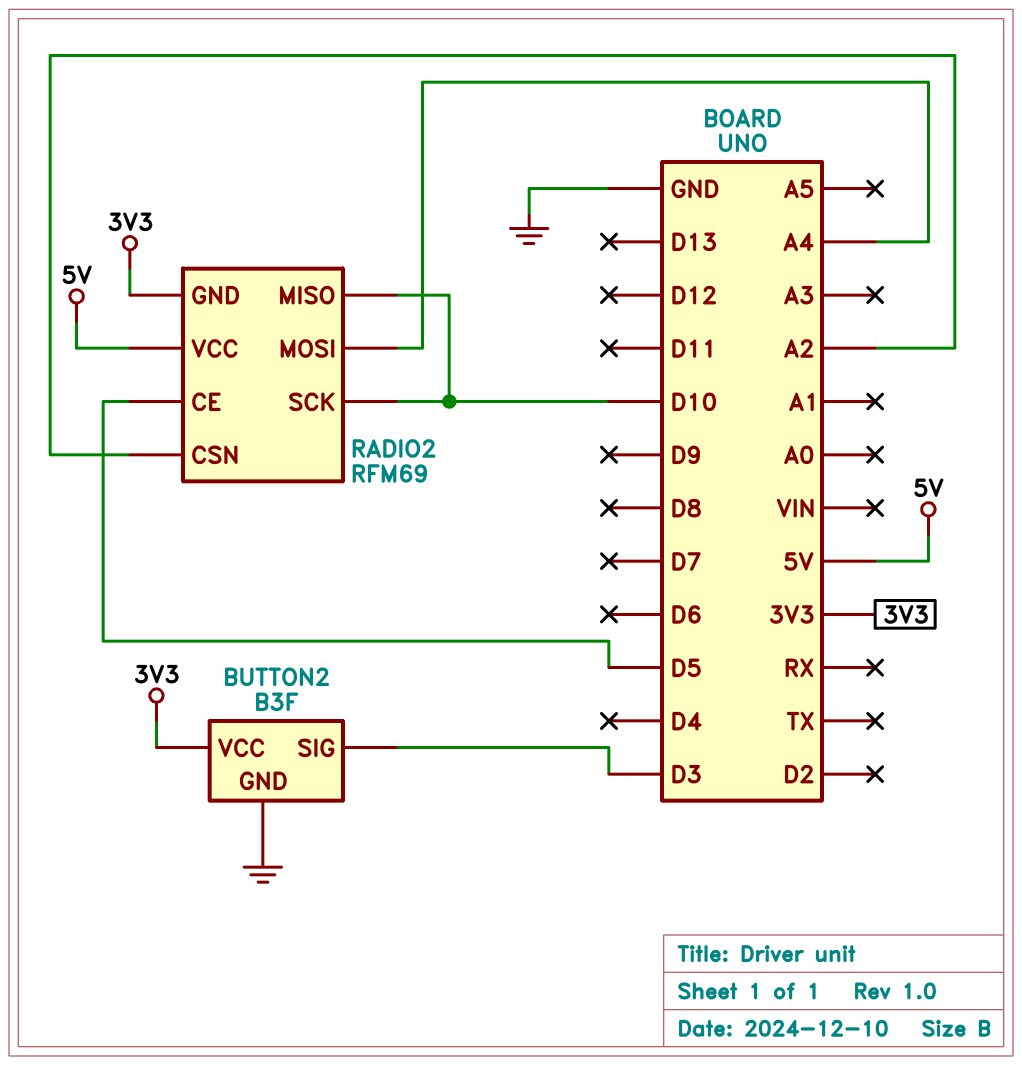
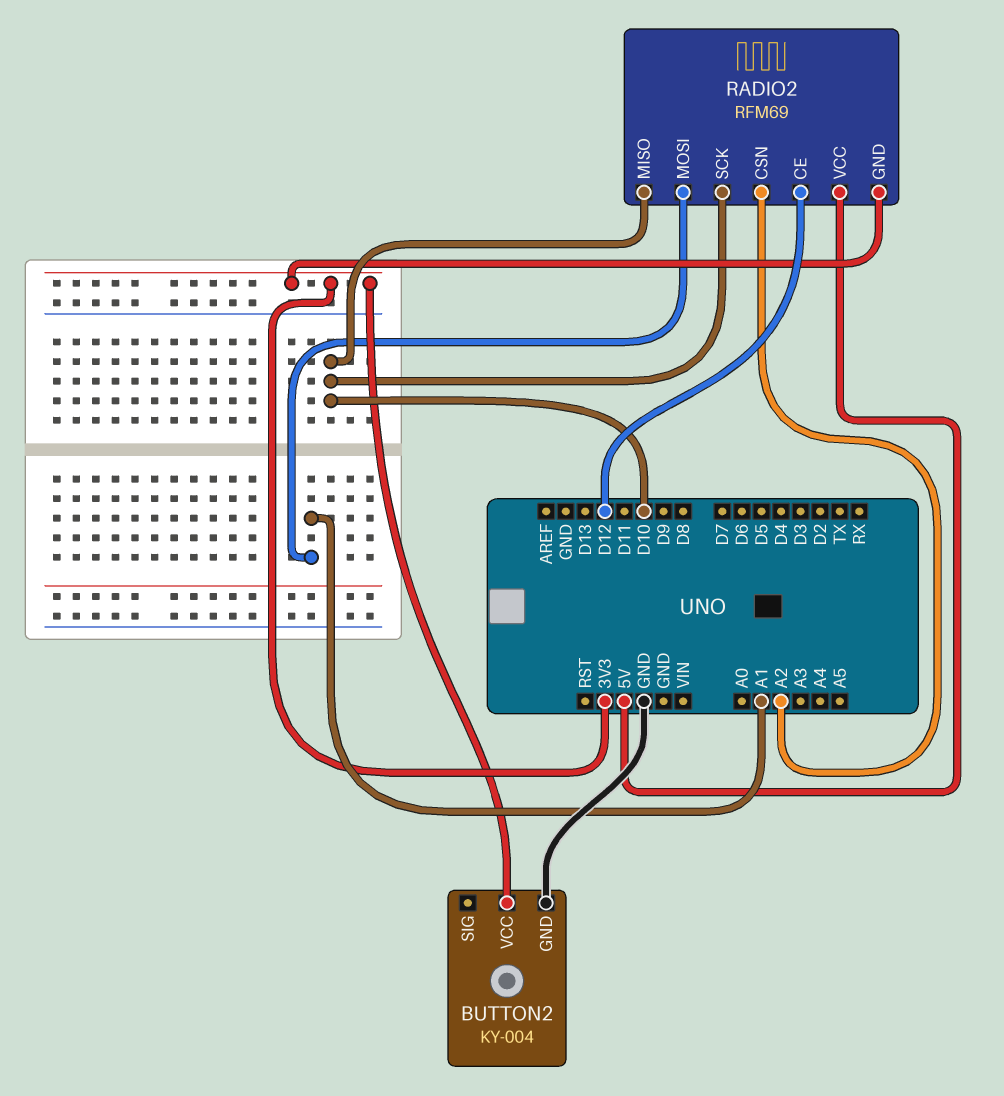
BUTTON2: B3F -> KY-004
BUTTON2 pin SIG: D3 -> none
RADIO2 pin CE: D5 -> D12
RADIO2 pin MOSI: A4 -> A1

